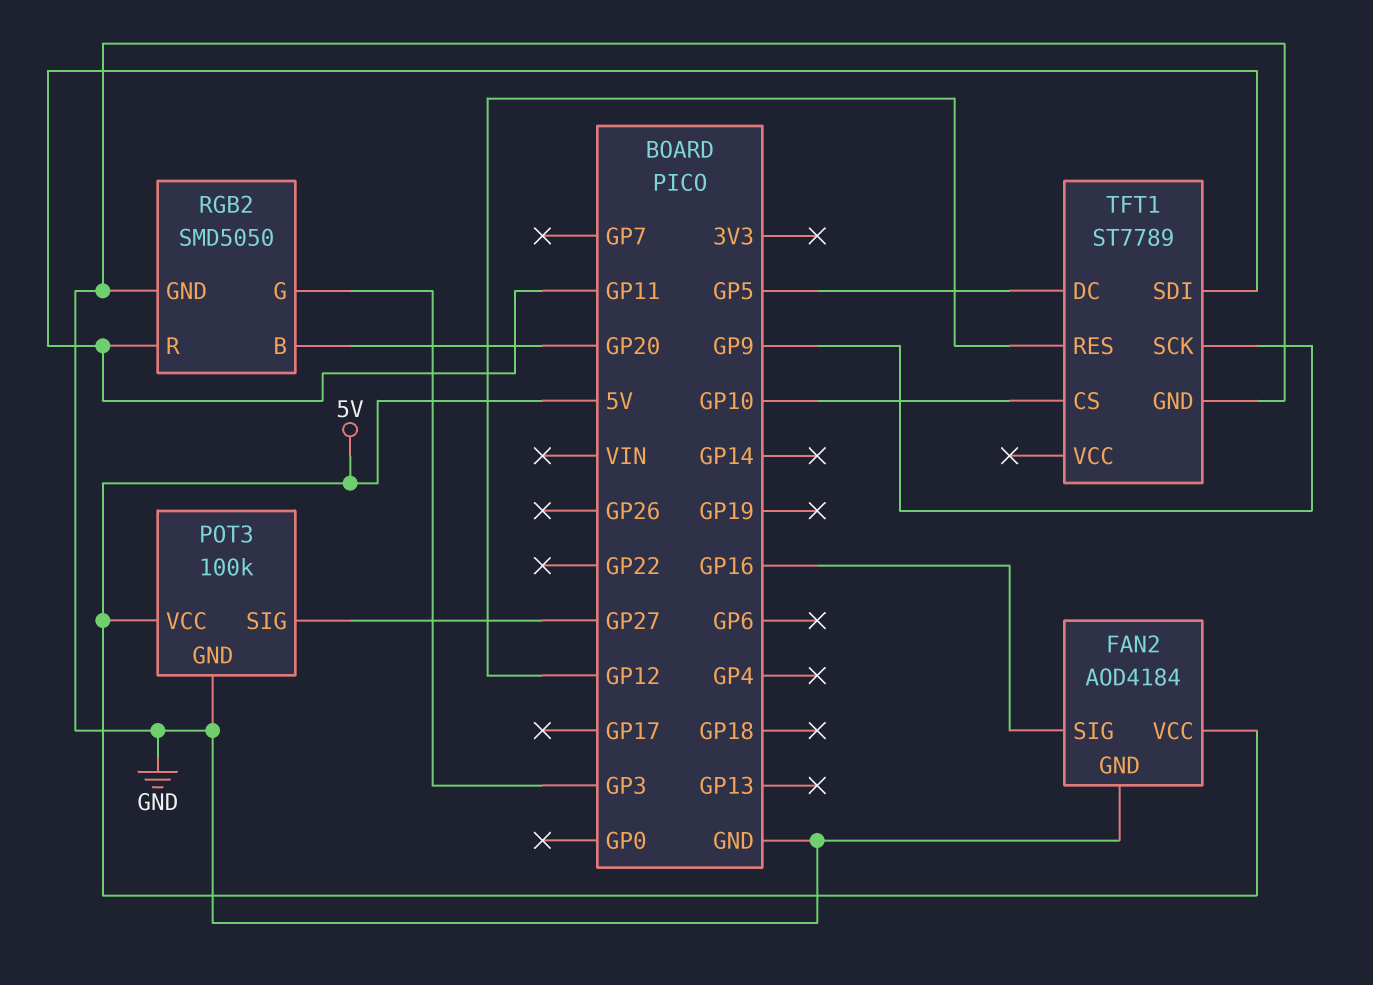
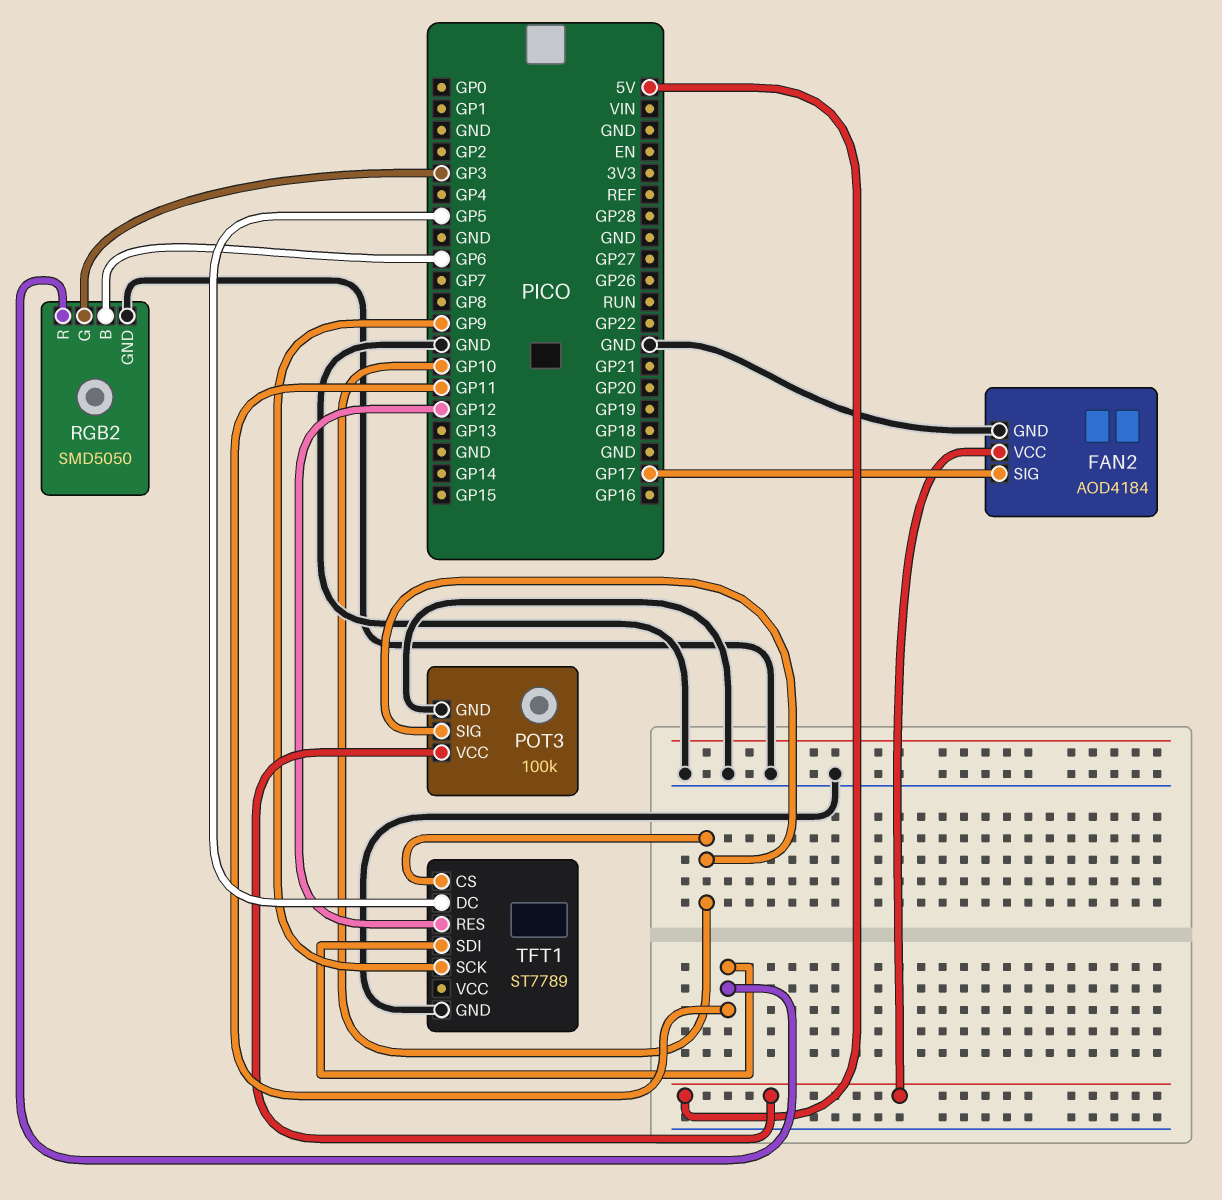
FAN2 pin SIG: GP16 -> GP17
POT3 pin SIG: GP27 -> GP10
RGB2 pin B: GP20 -> GP6

